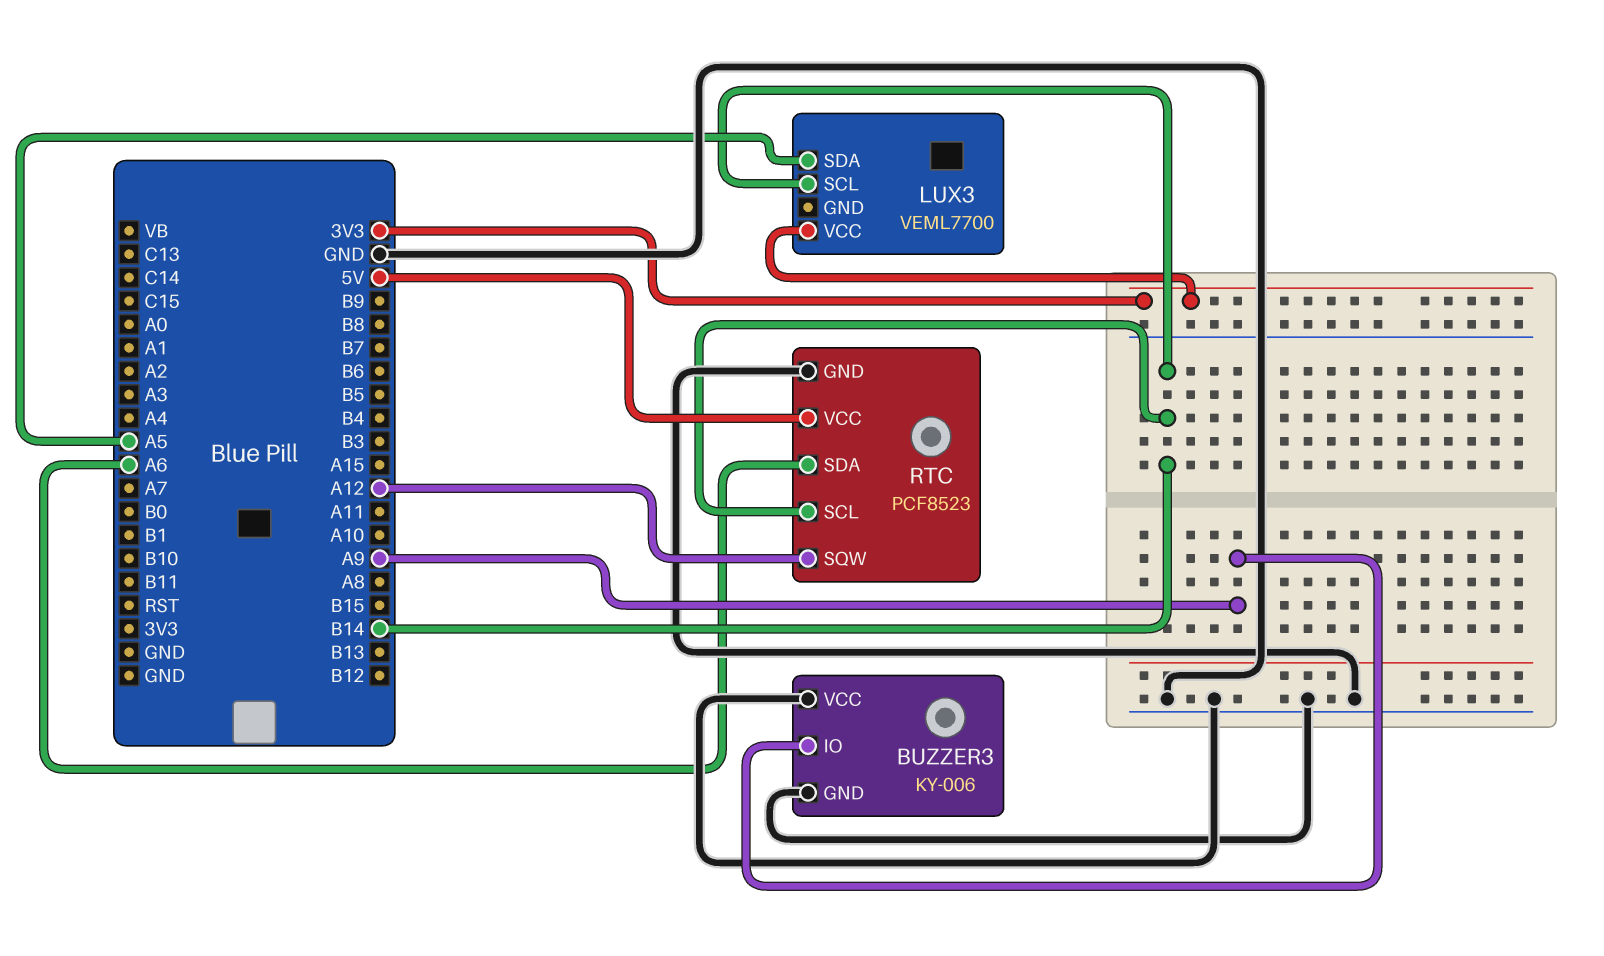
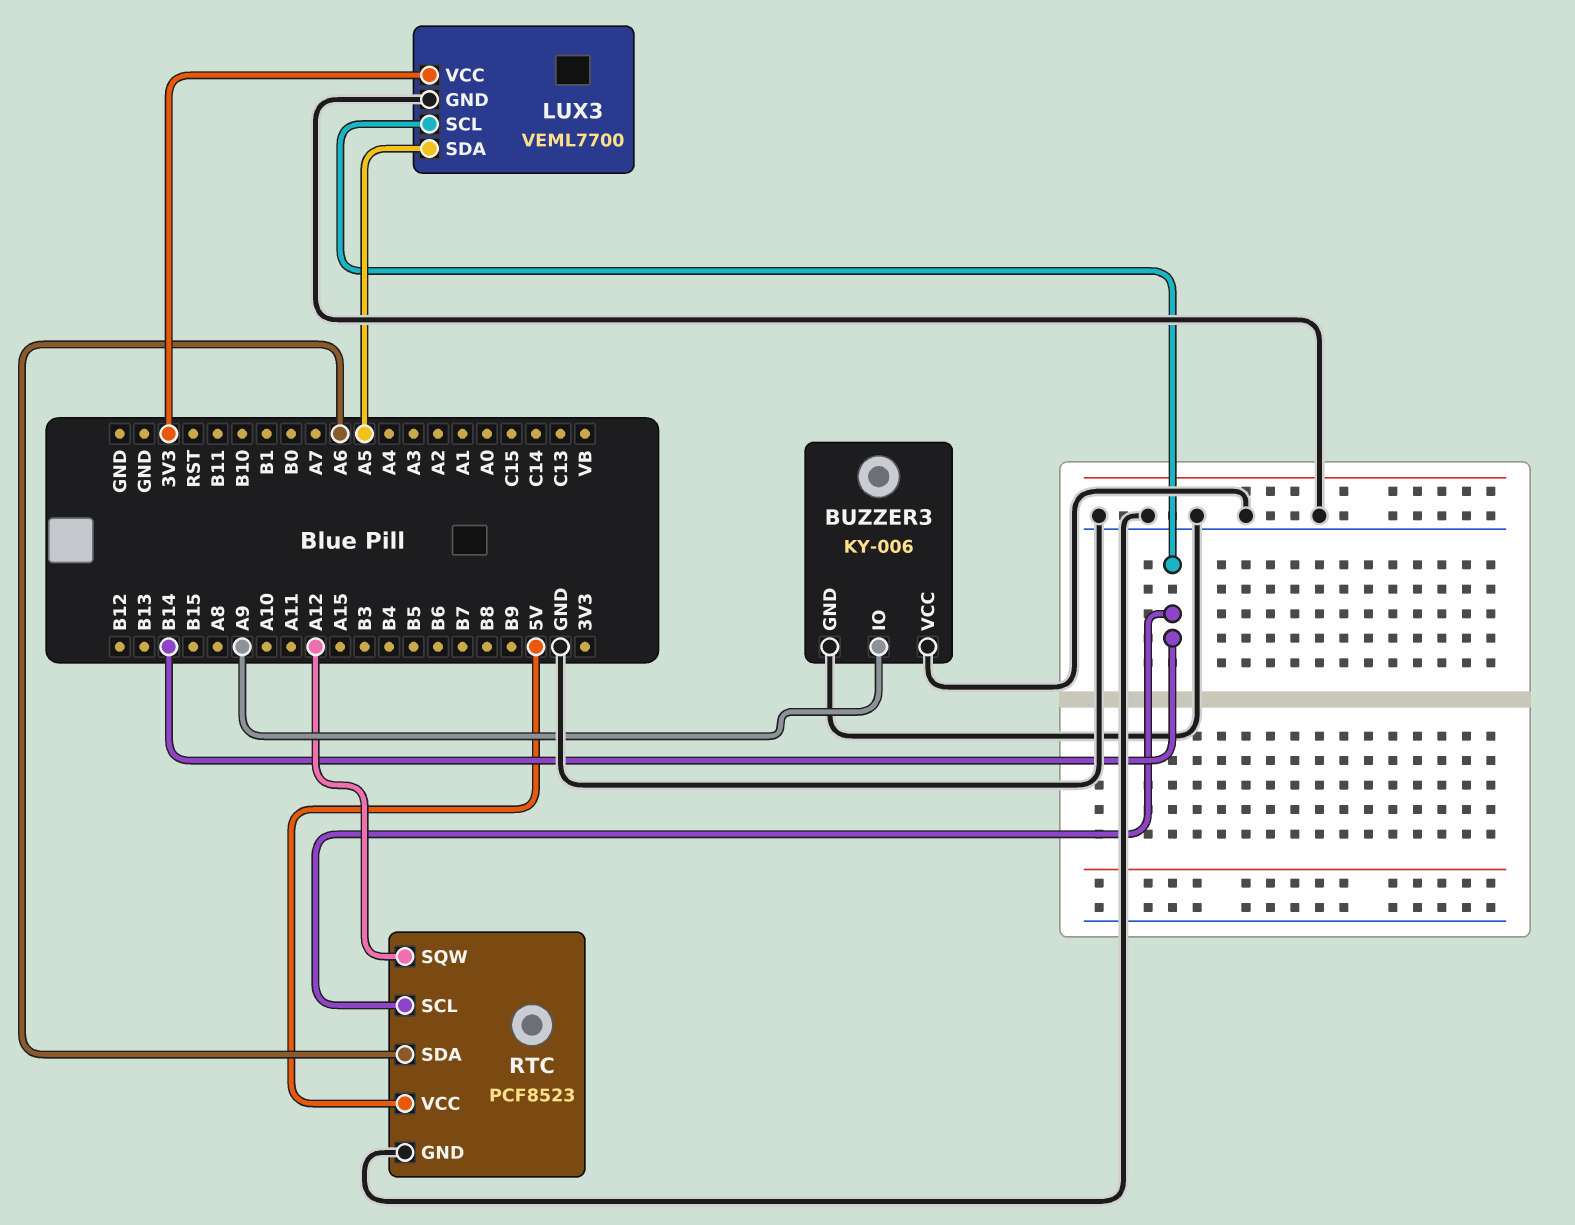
LUX3 pin GND: none -> GND

